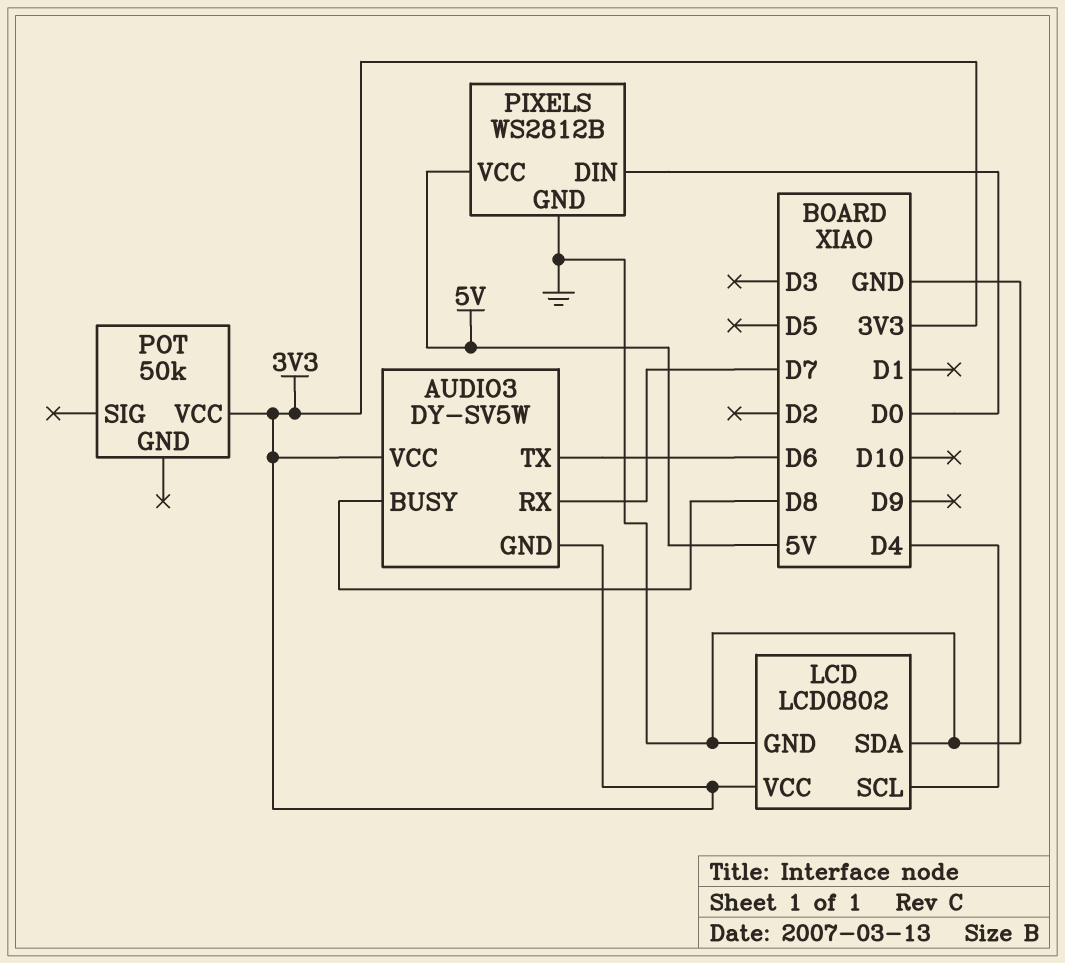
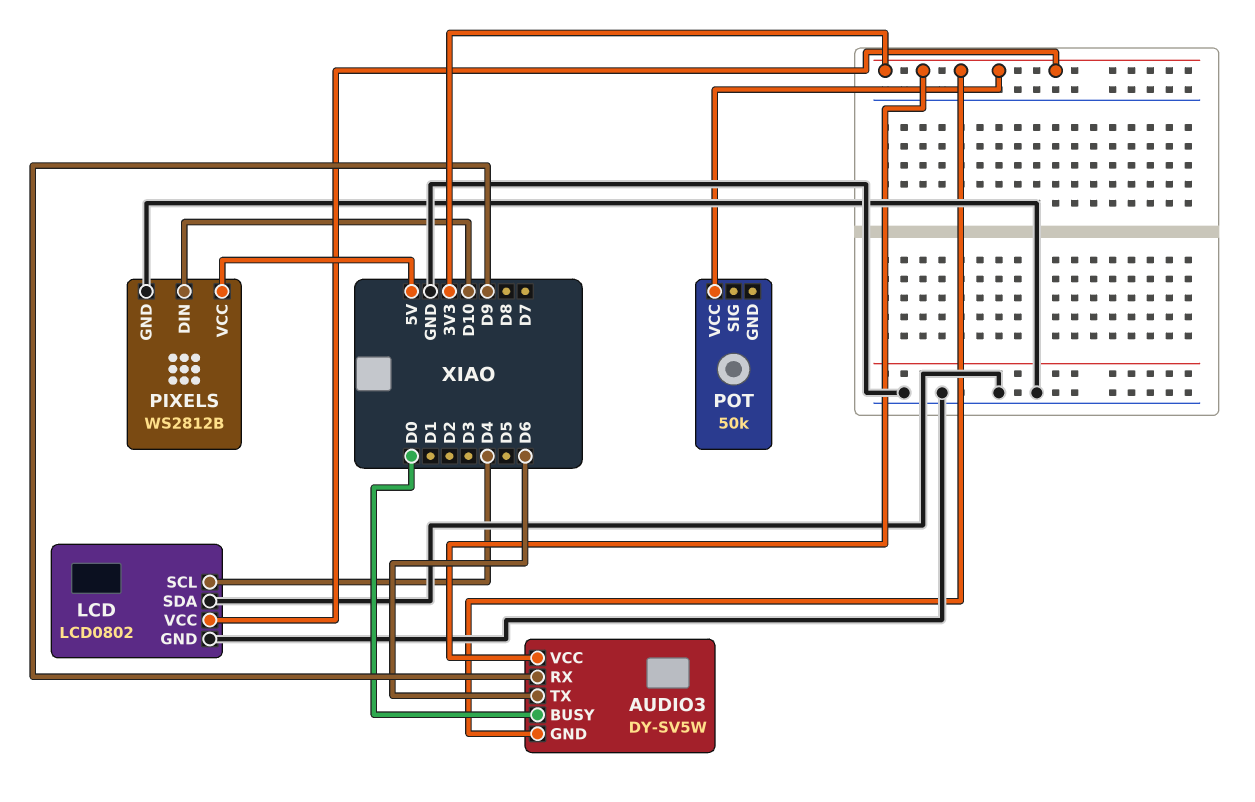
AUDIO3 pin BUSY: D8 -> D0
AUDIO3 pin RX: D7 -> D9
PIXELS pin DIN: D0 -> D10

